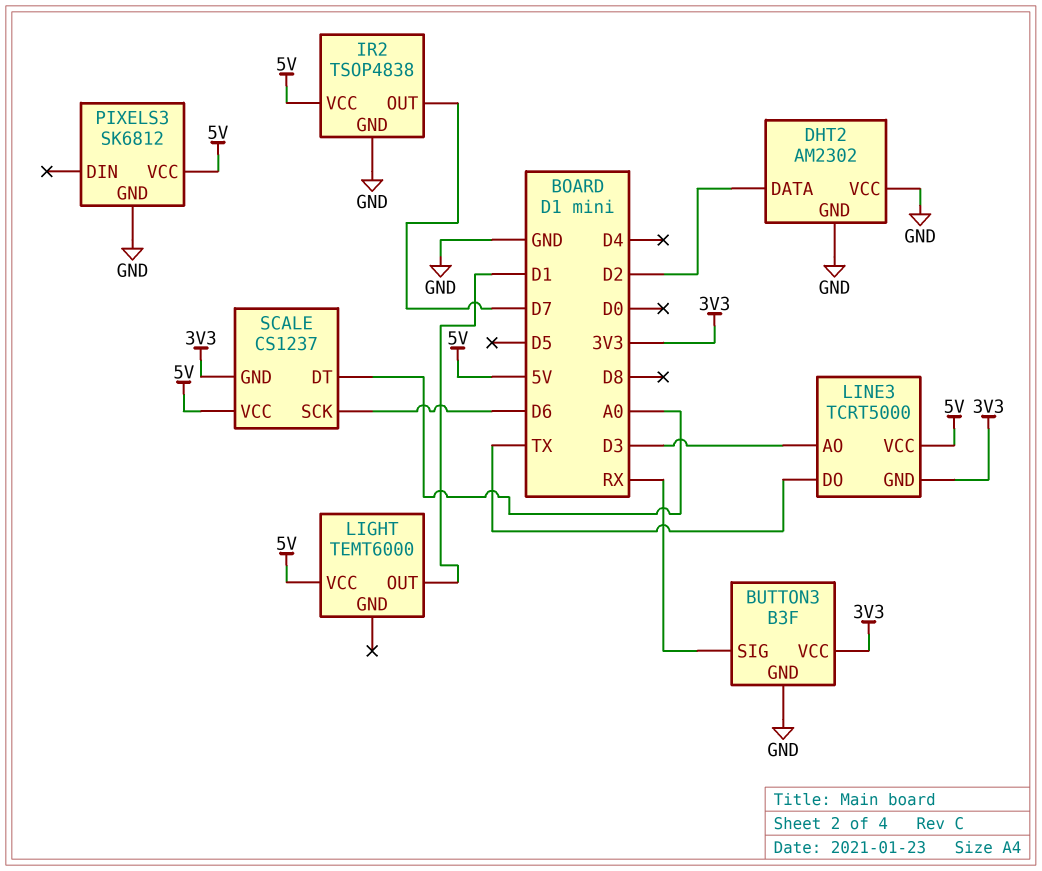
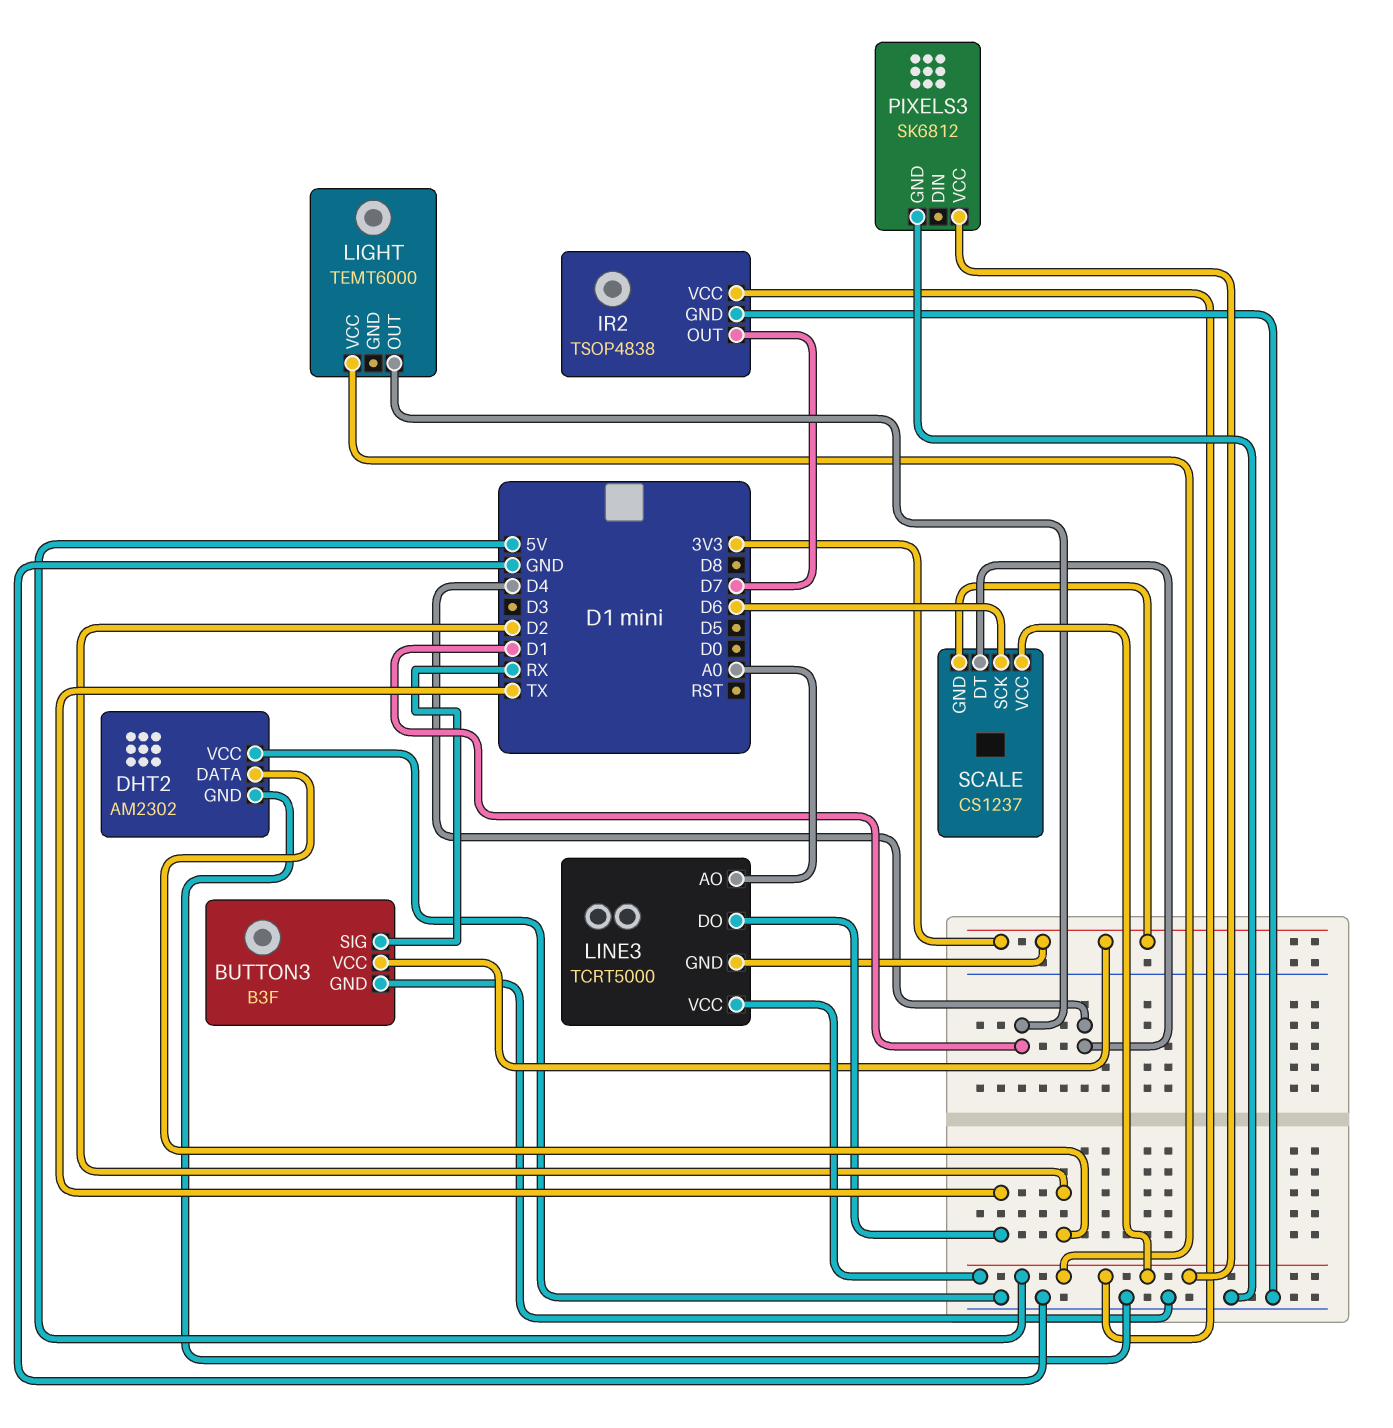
LINE3 pin AO: D3 -> A0
SCALE pin DT: A0 -> D4

